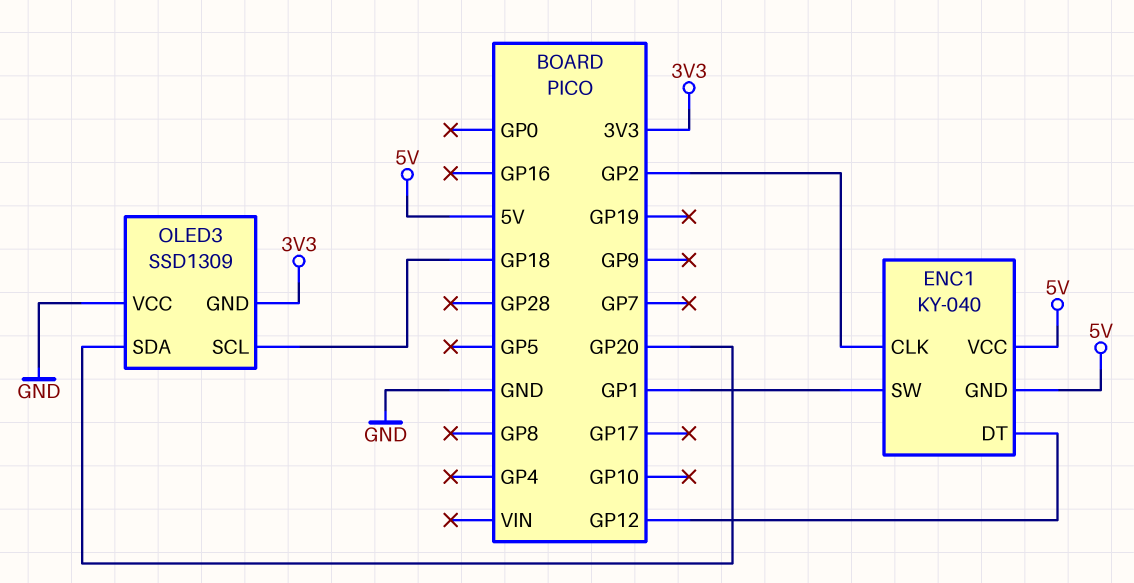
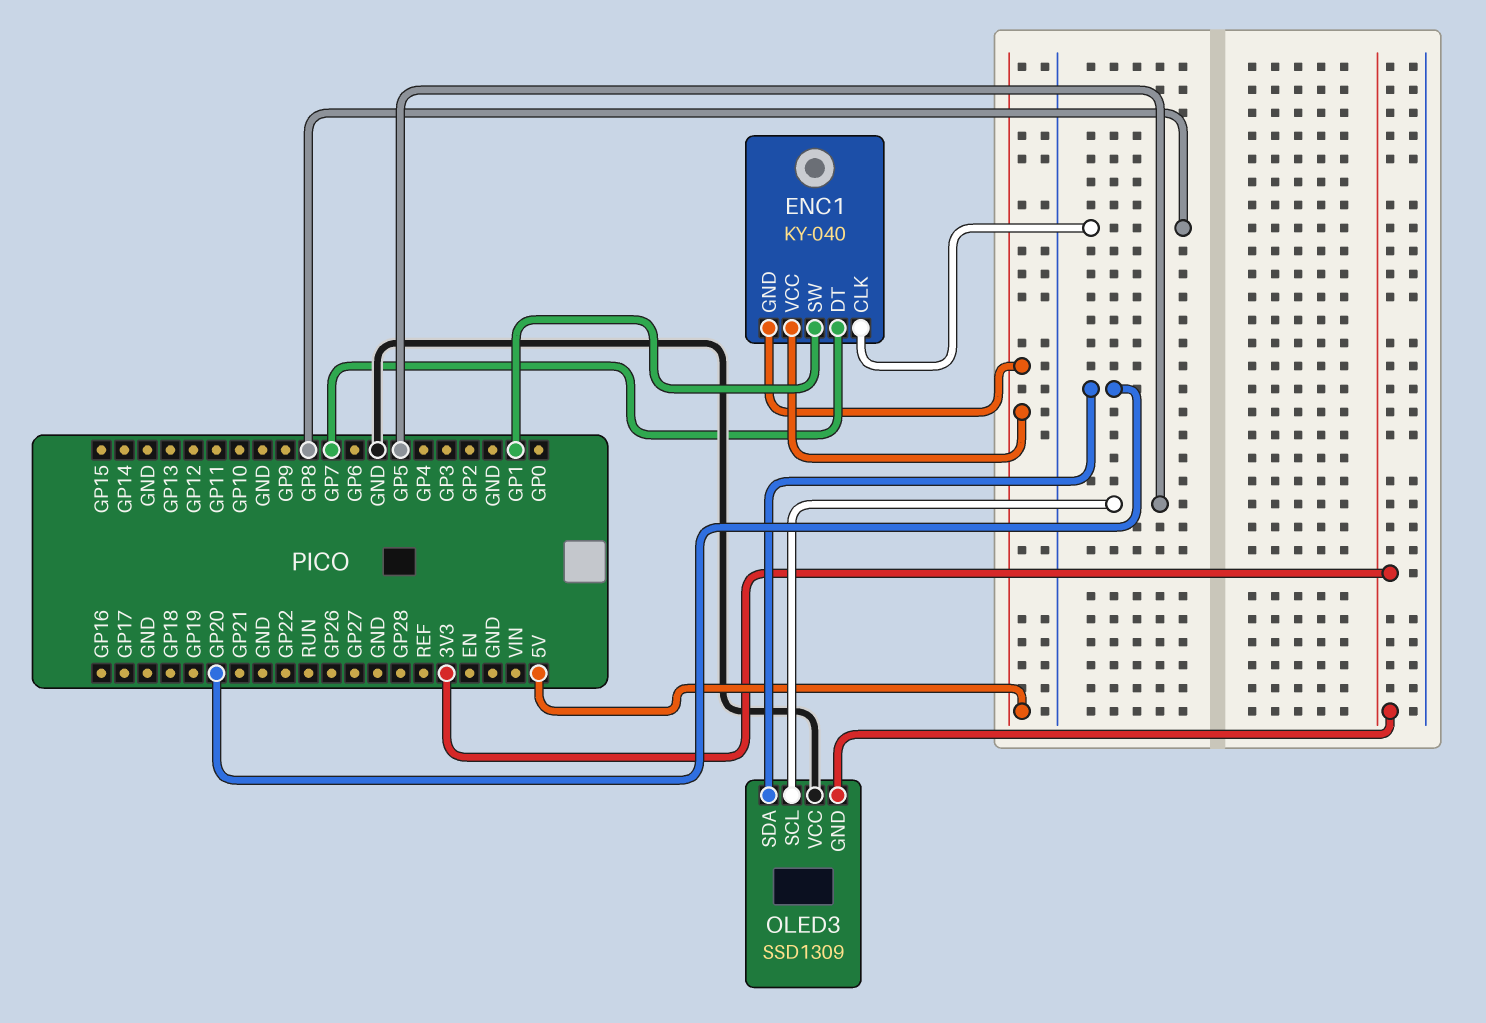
ENC1 pin CLK: GP2 -> GP8
ENC1 pin DT: GP12 -> GP7
OLED3 pin SCL: GP18 -> GP5

